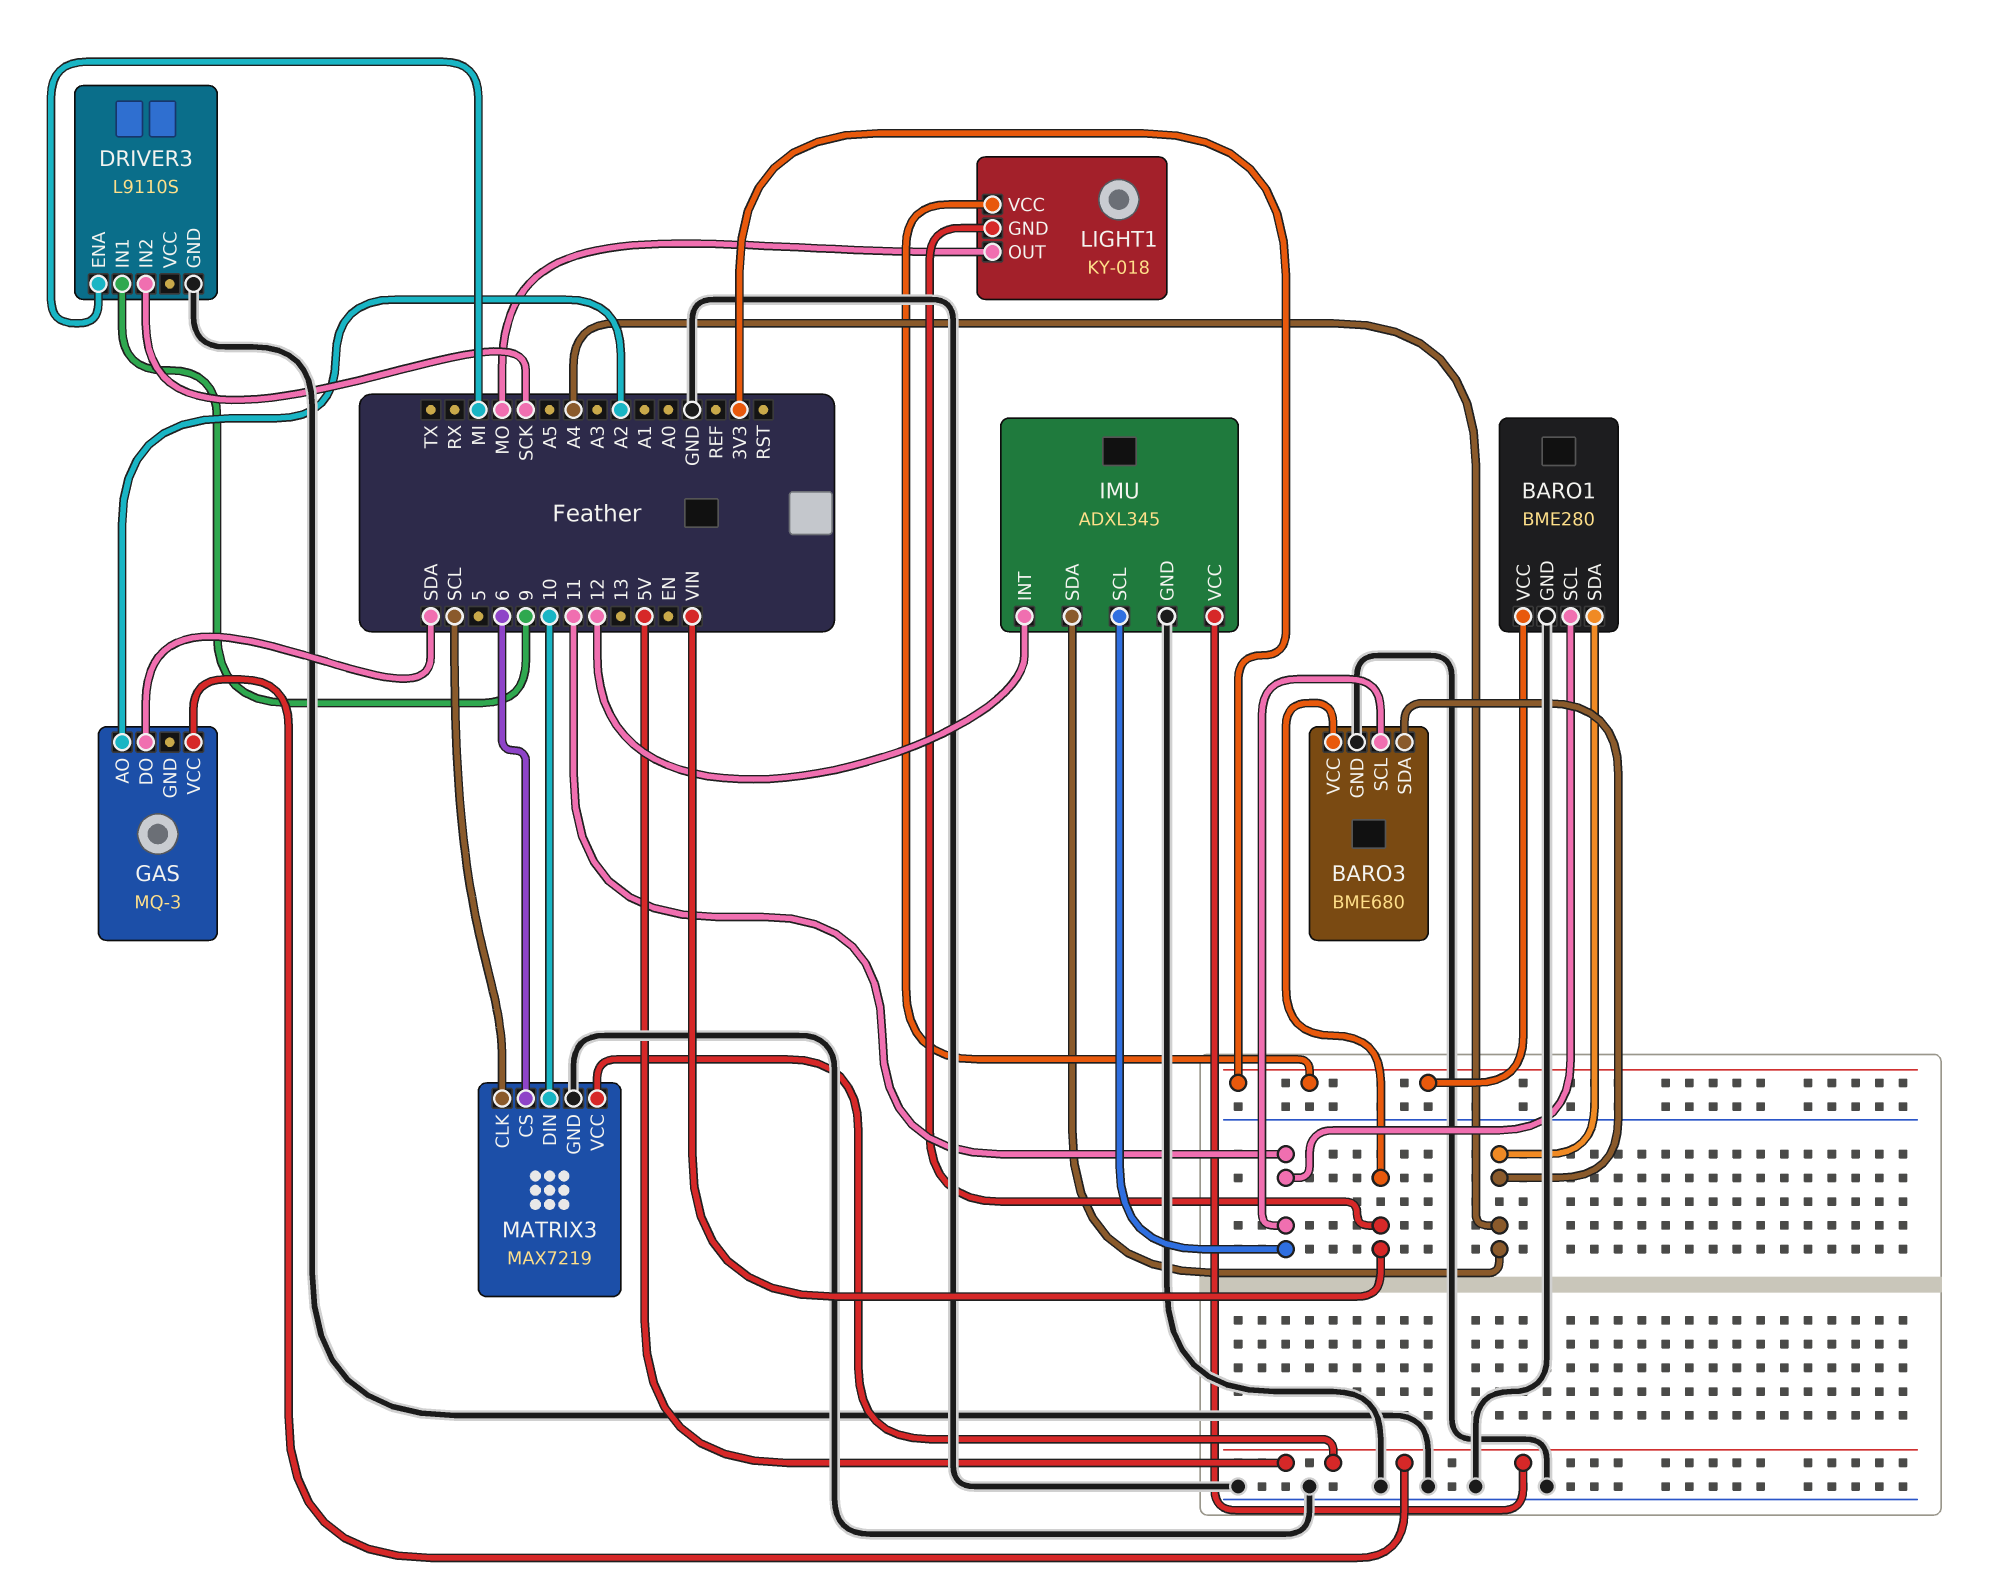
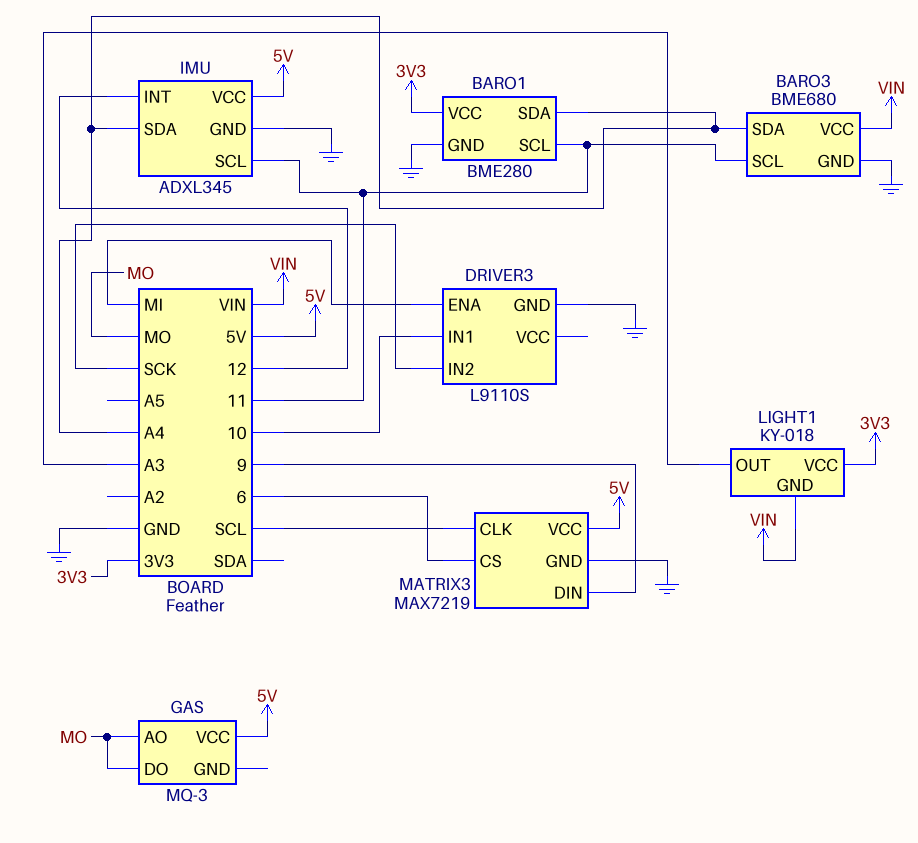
DRIVER3 pin IN1: 9 -> 10
GAS pin AO: A2 -> MO
GAS pin DO: SDA -> MO
LIGHT1 pin OUT: MO -> A3
MATRIX3 pin DIN: 10 -> 9

